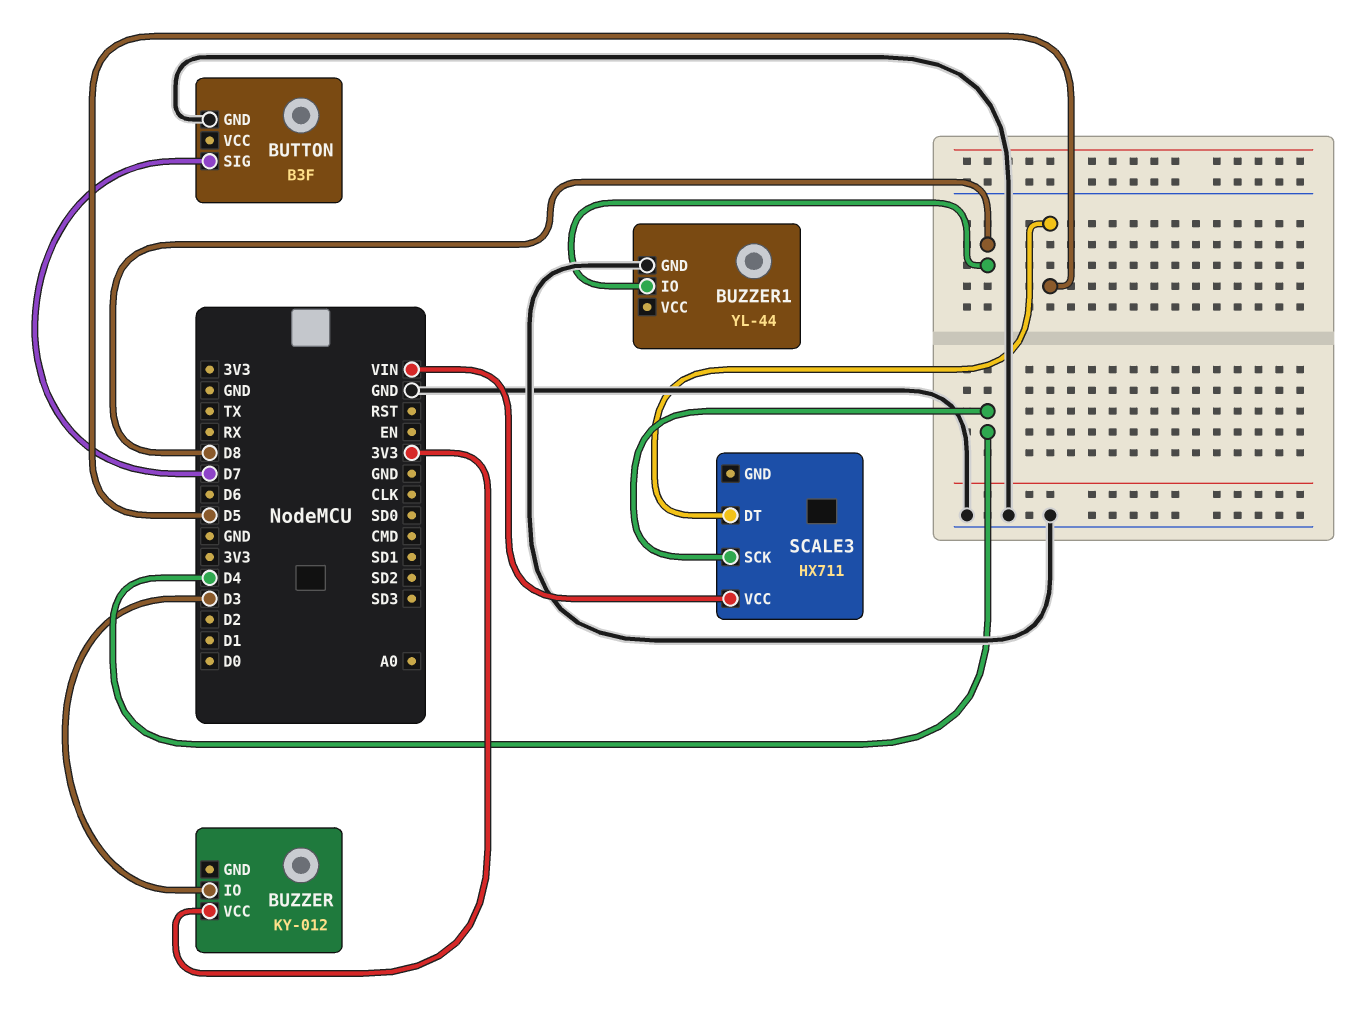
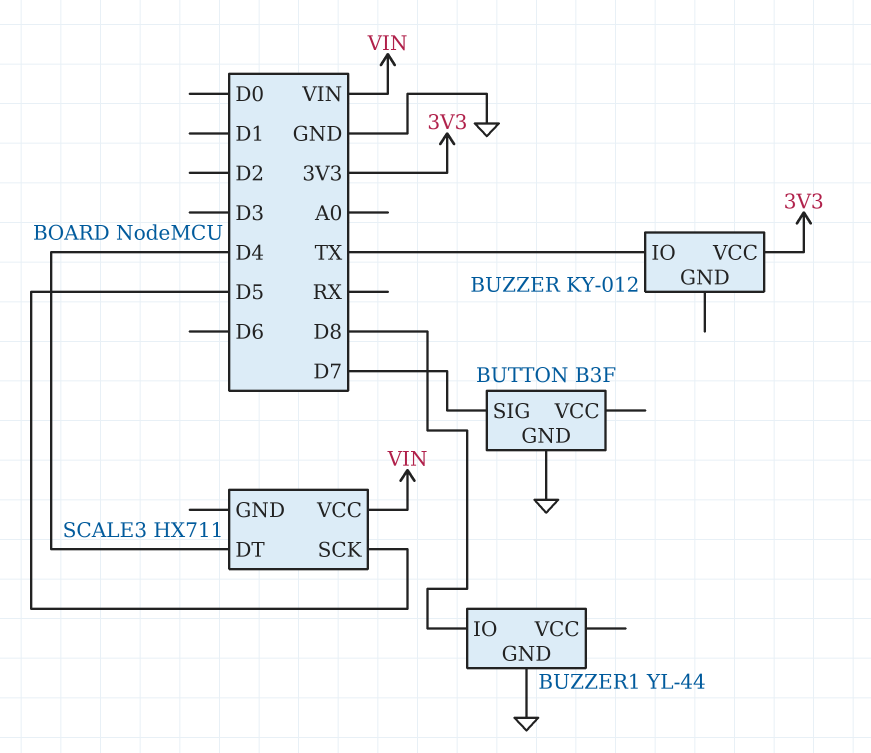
BUZZER pin IO: D3 -> TX
SCALE3 pin DT: D5 -> D4
SCALE3 pin SCK: D4 -> D5

